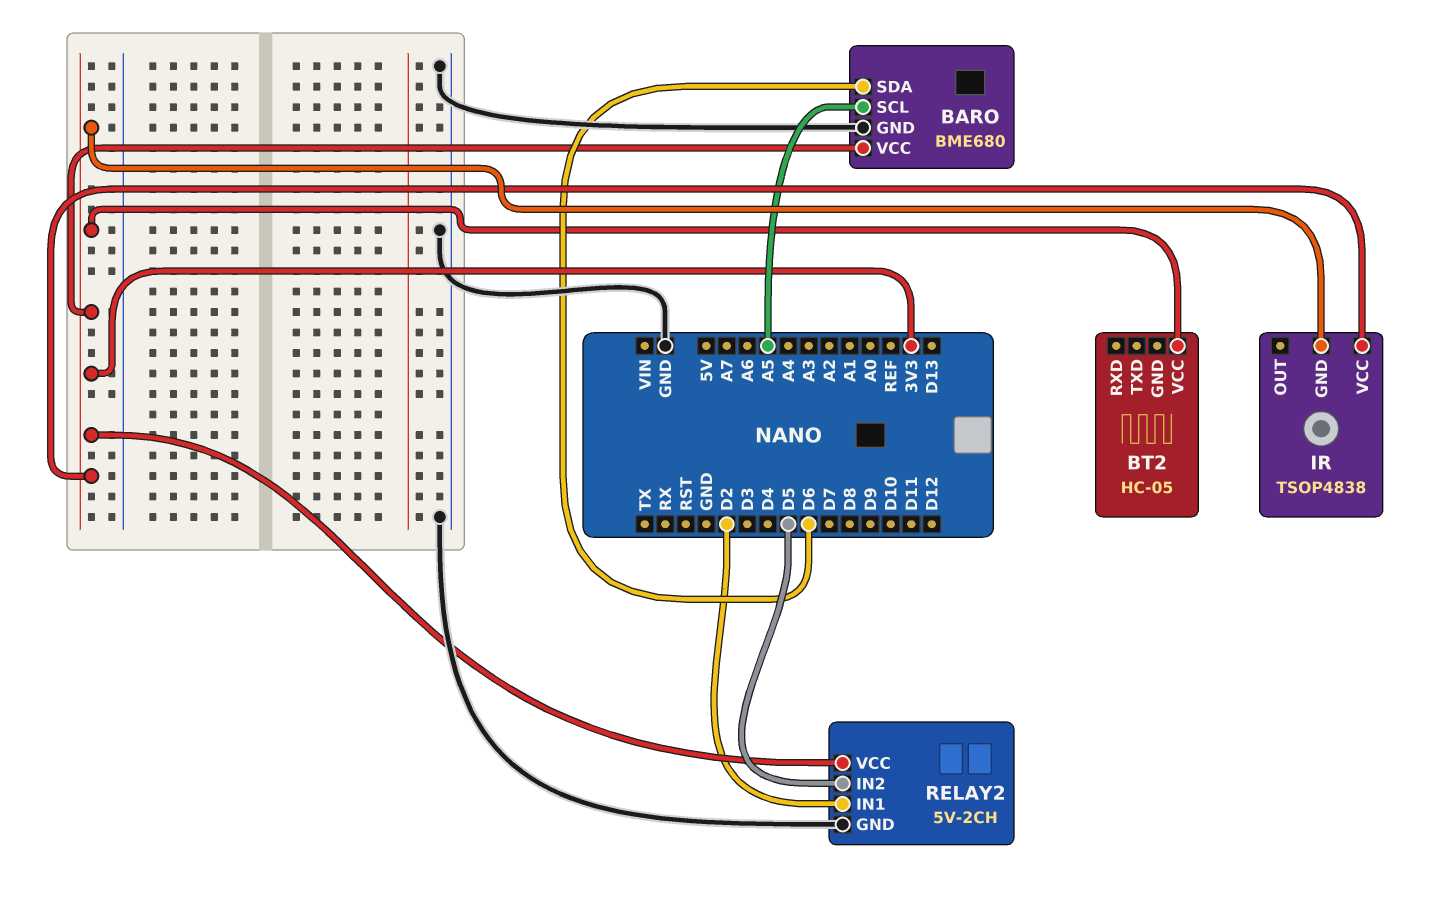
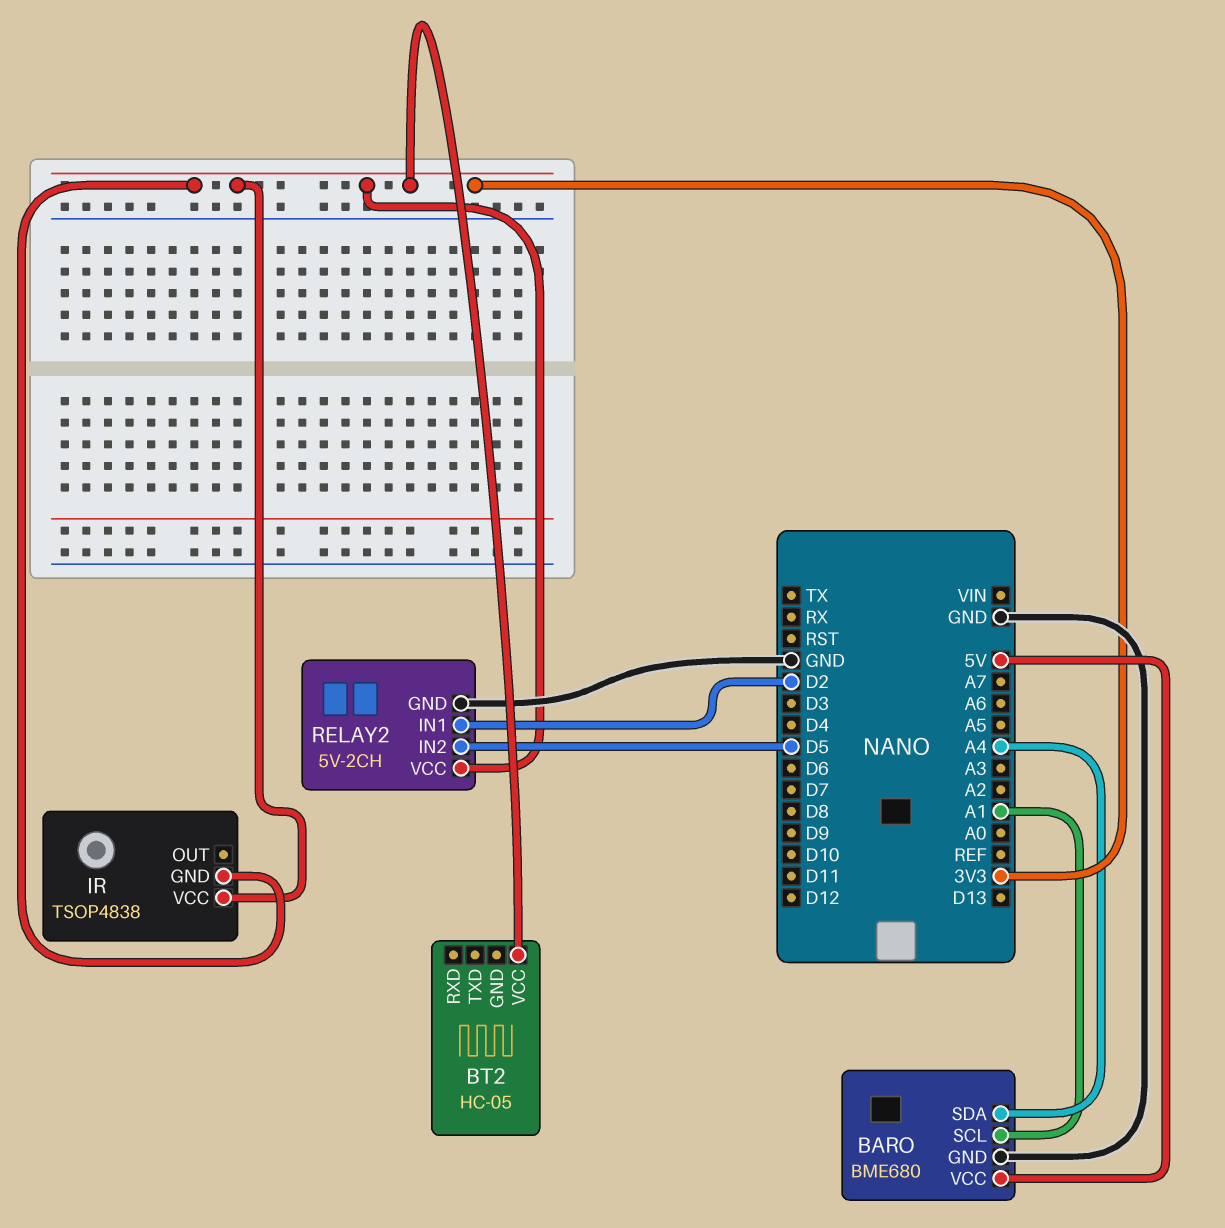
BARO pin SCL: A5 -> A1
BARO pin SDA: D6 -> A4
BARO pin VCC: 3V3 -> 5V

